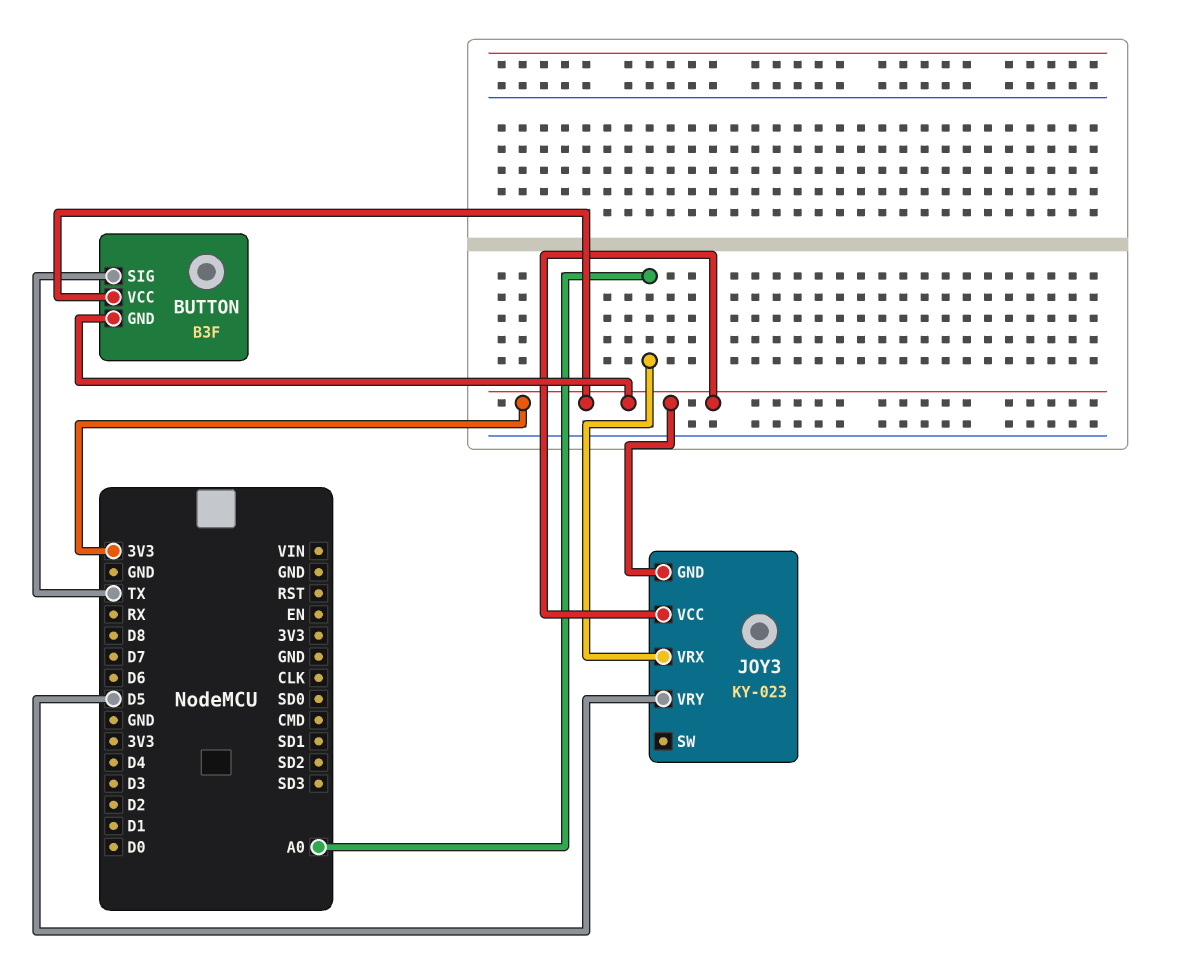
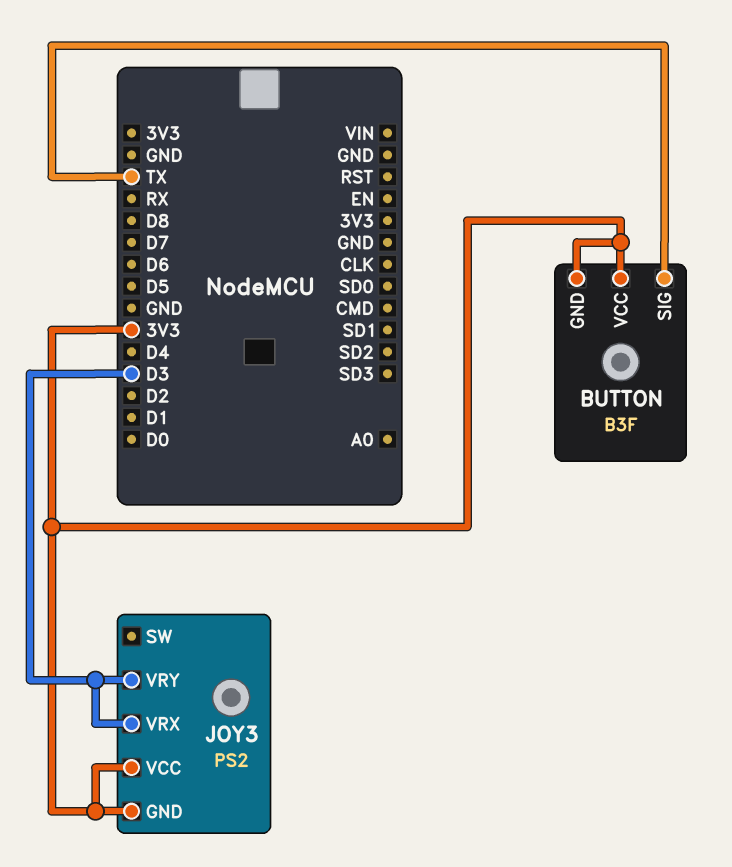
JOY3: KY-023 -> PS2
JOY3 pin VRX: A0 -> D3
JOY3 pin VRY: D5 -> D3

